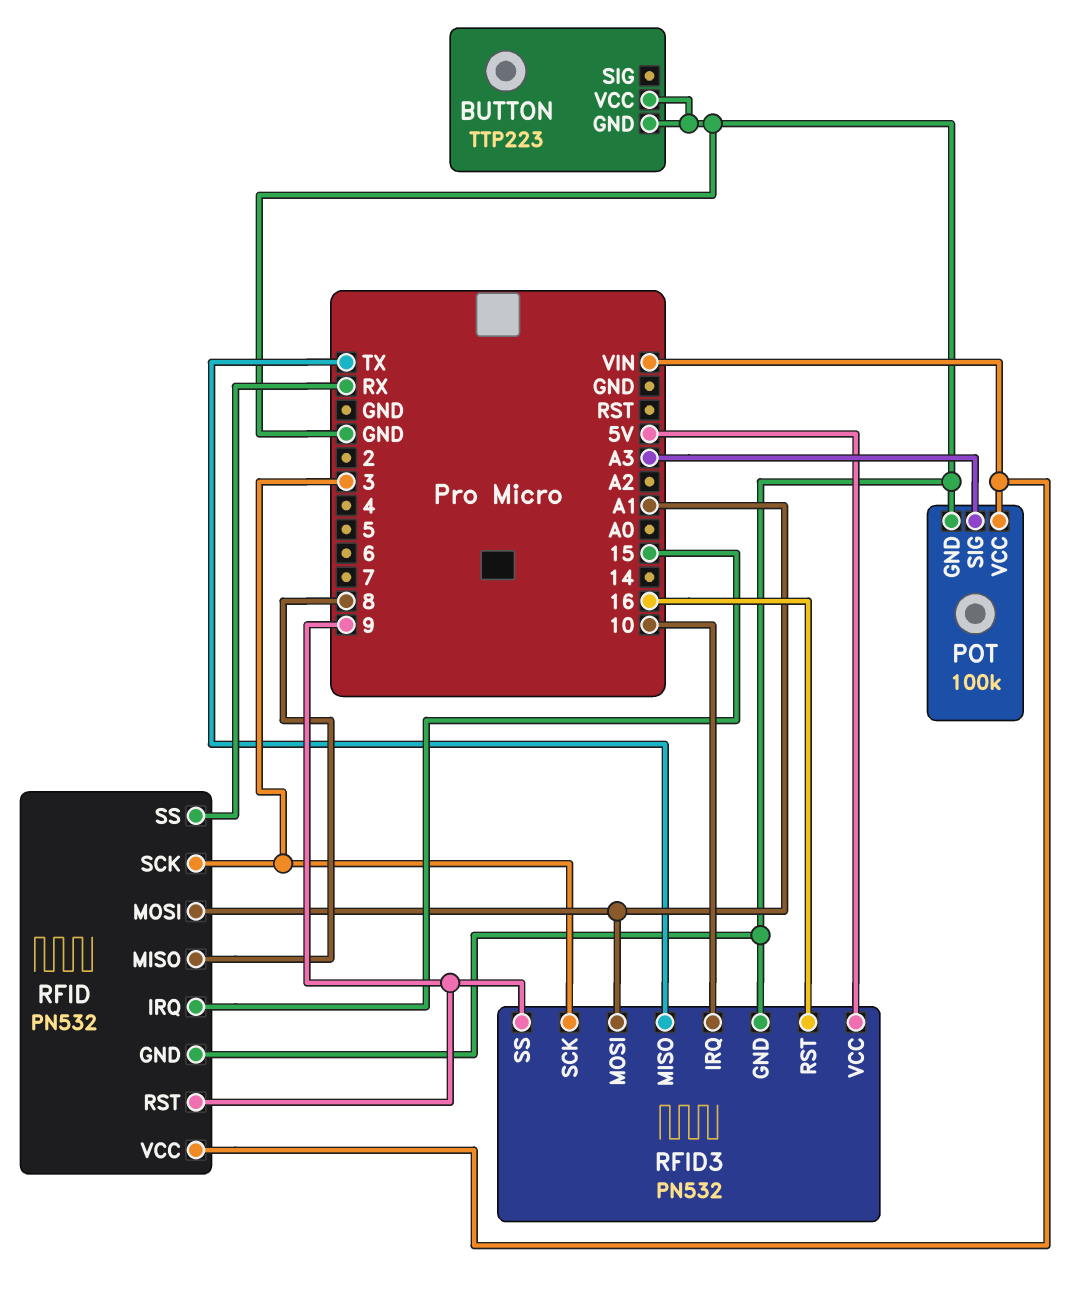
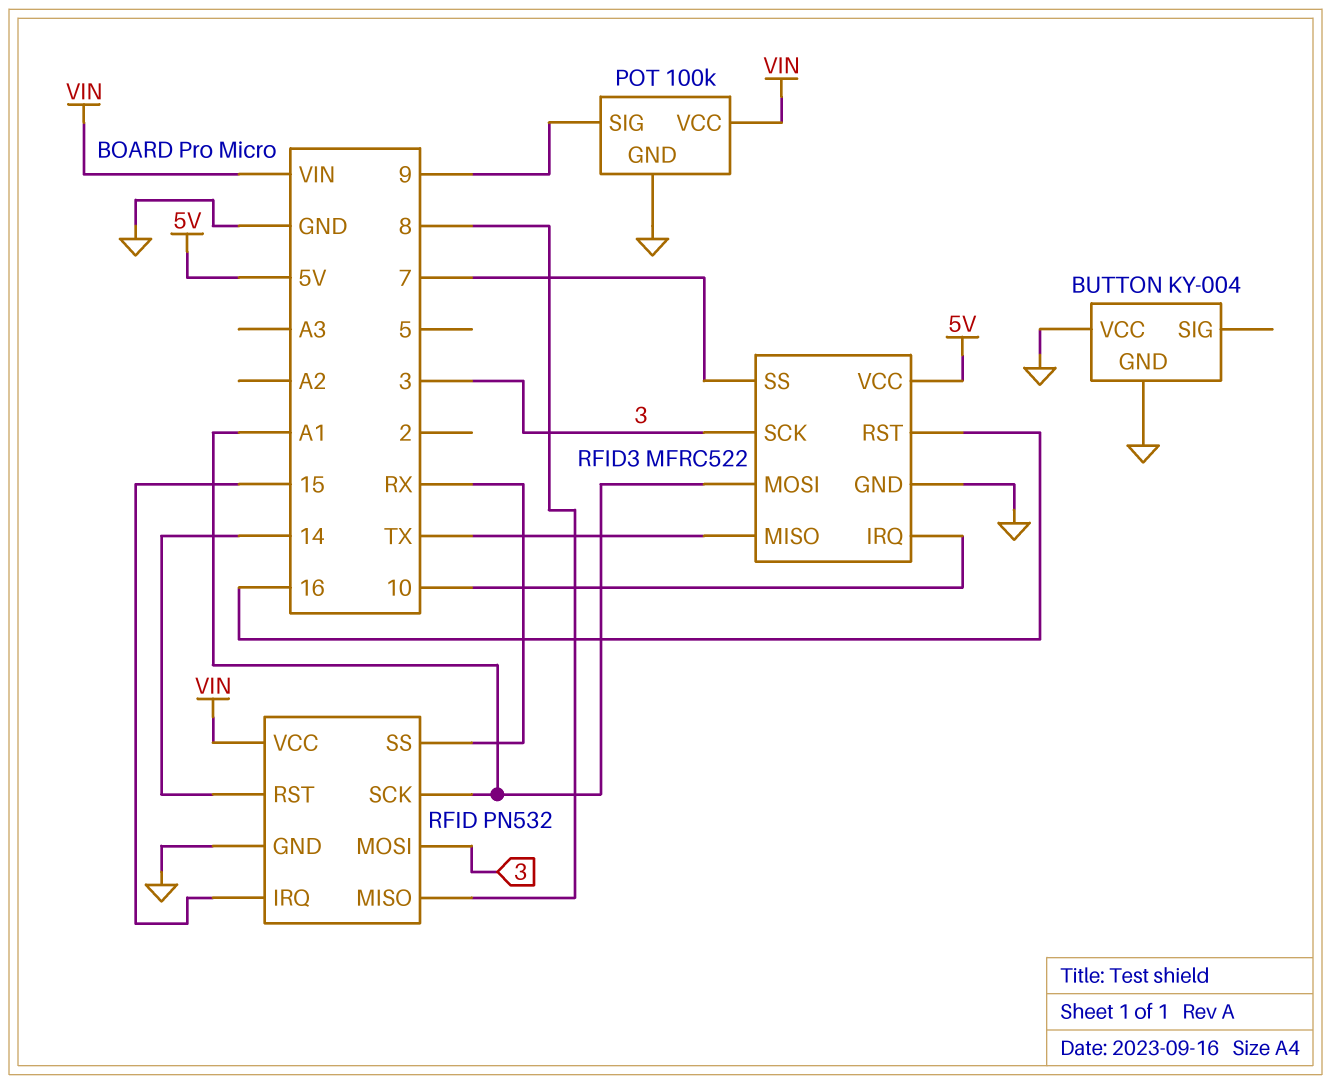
BUTTON: TTP223 -> KY-004
POT pin SIG: A3 -> 9
RFID pin MOSI: A1 -> 3
RFID pin RST: 9 -> 14
RFID pin SCK: 3 -> A1
RFID3: PN532 -> MFRC522
RFID3 pin SS: 9 -> 7

